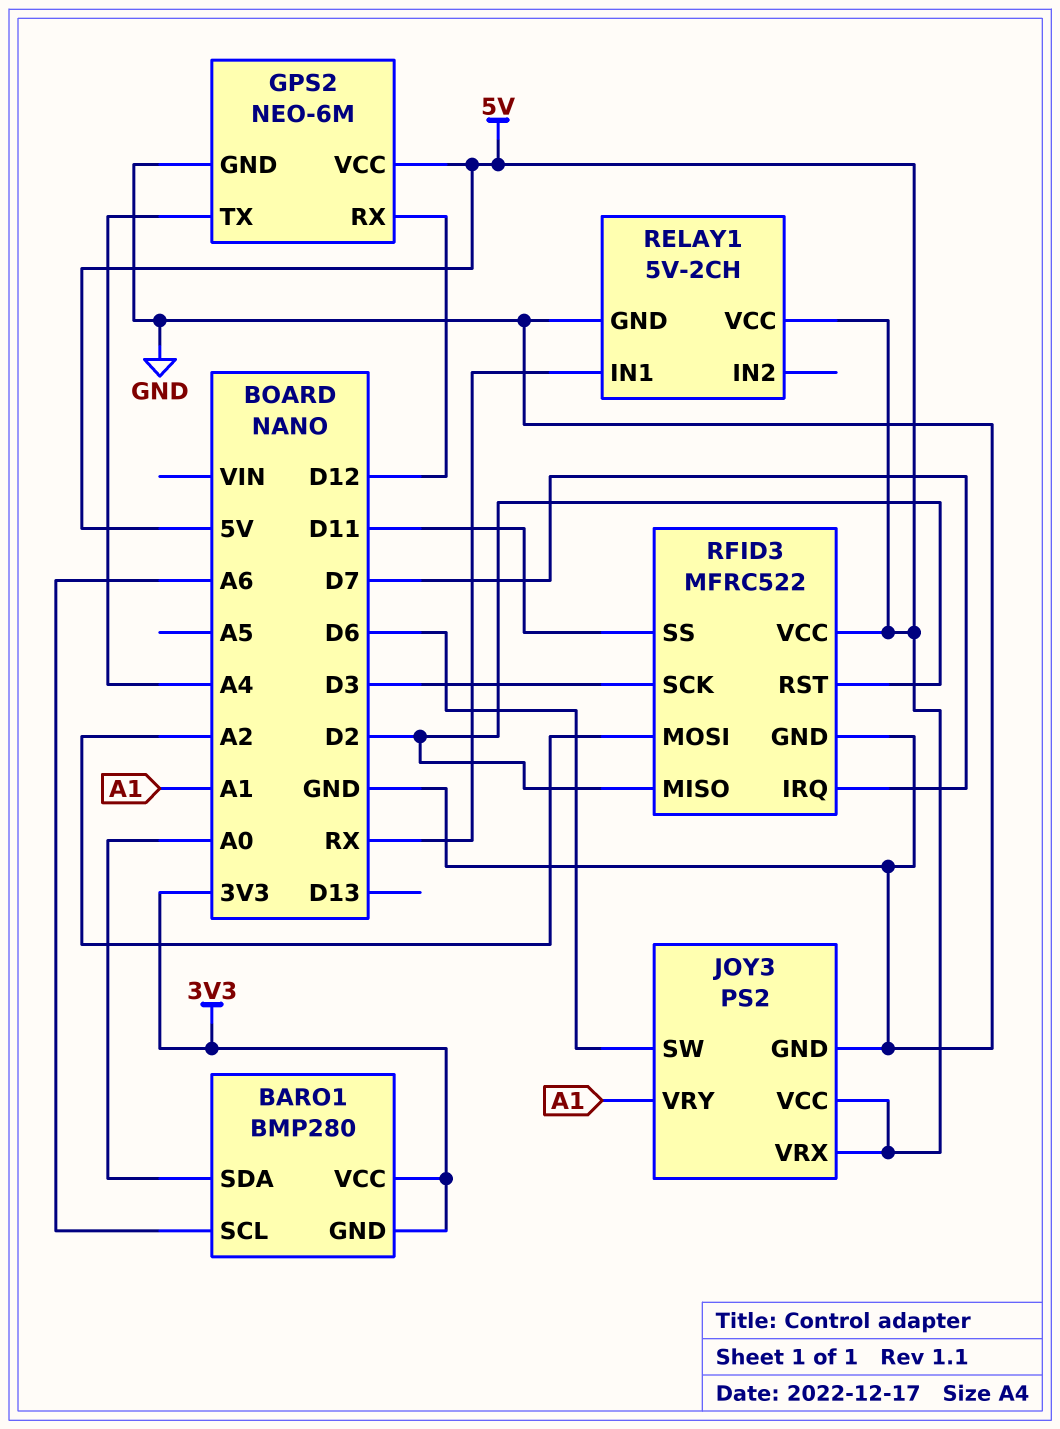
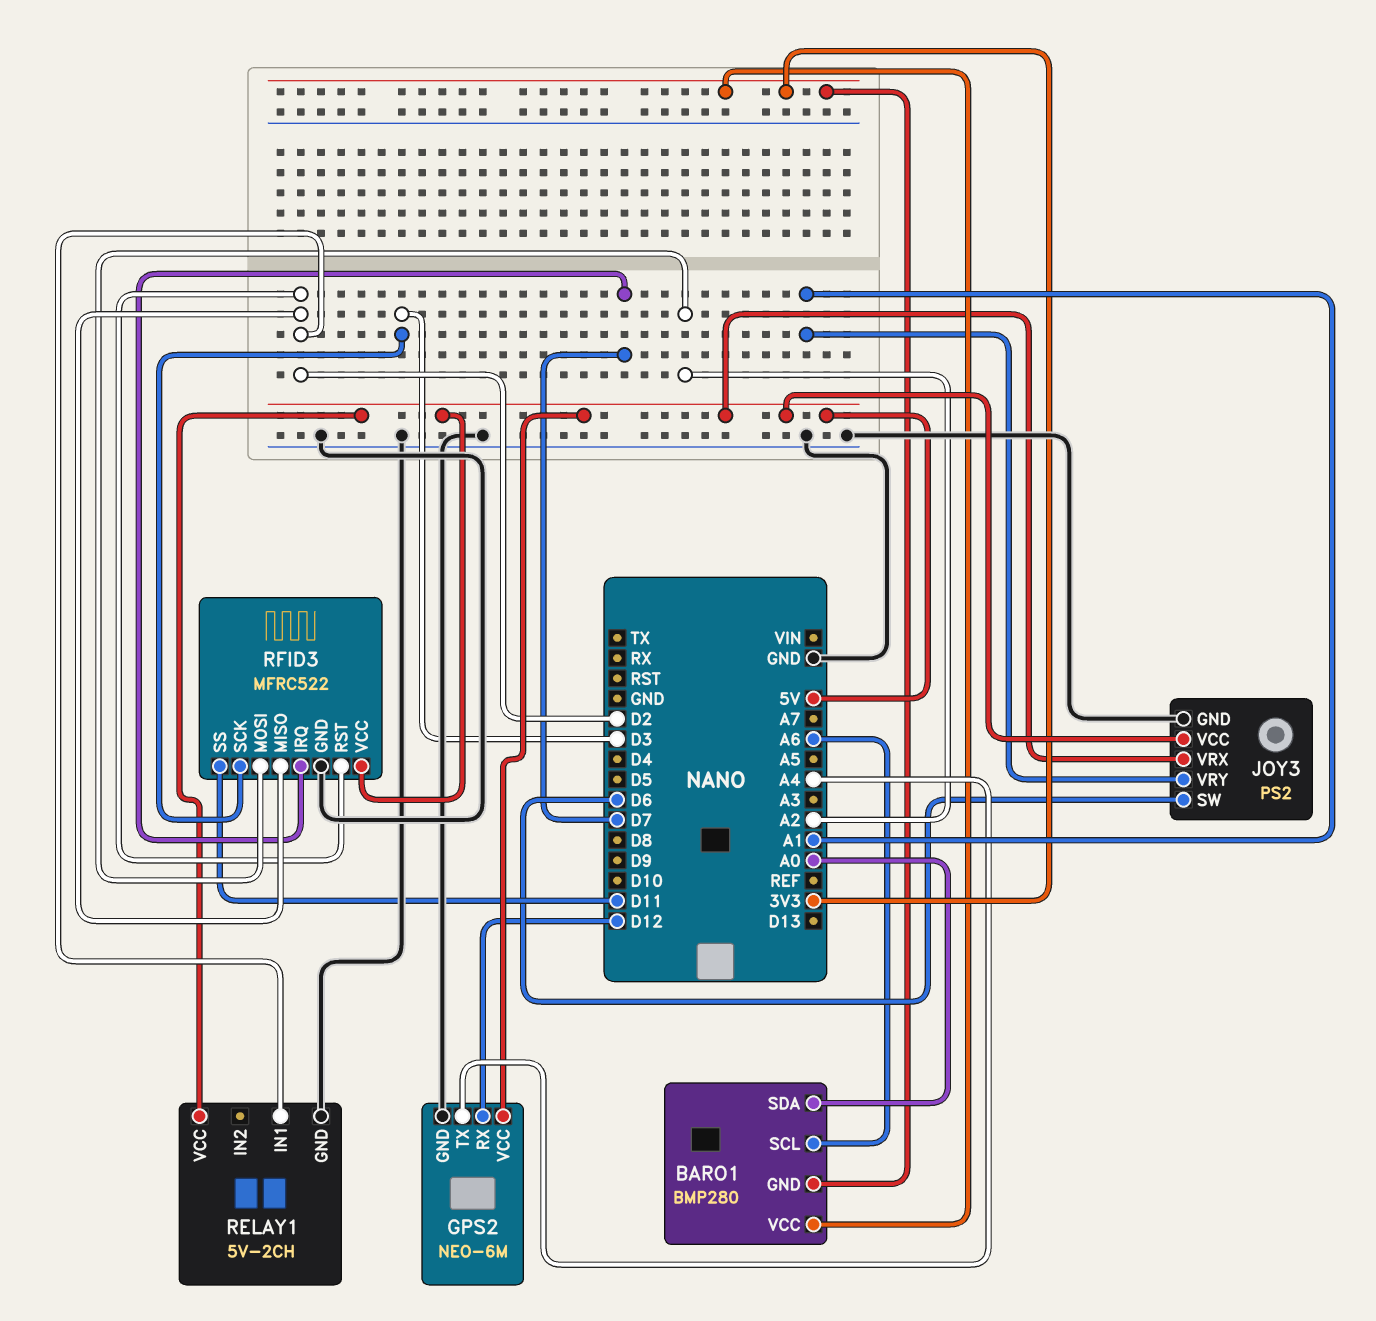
RELAY1 pin IN1: RX -> D2

